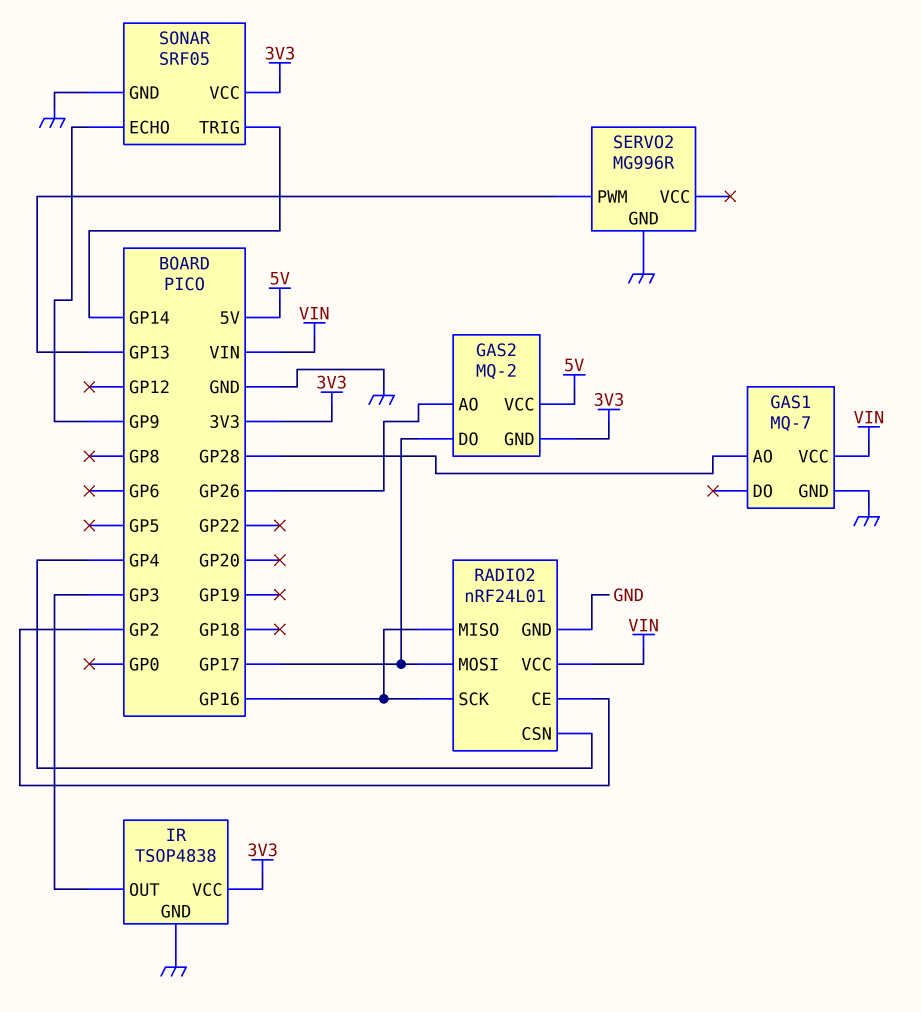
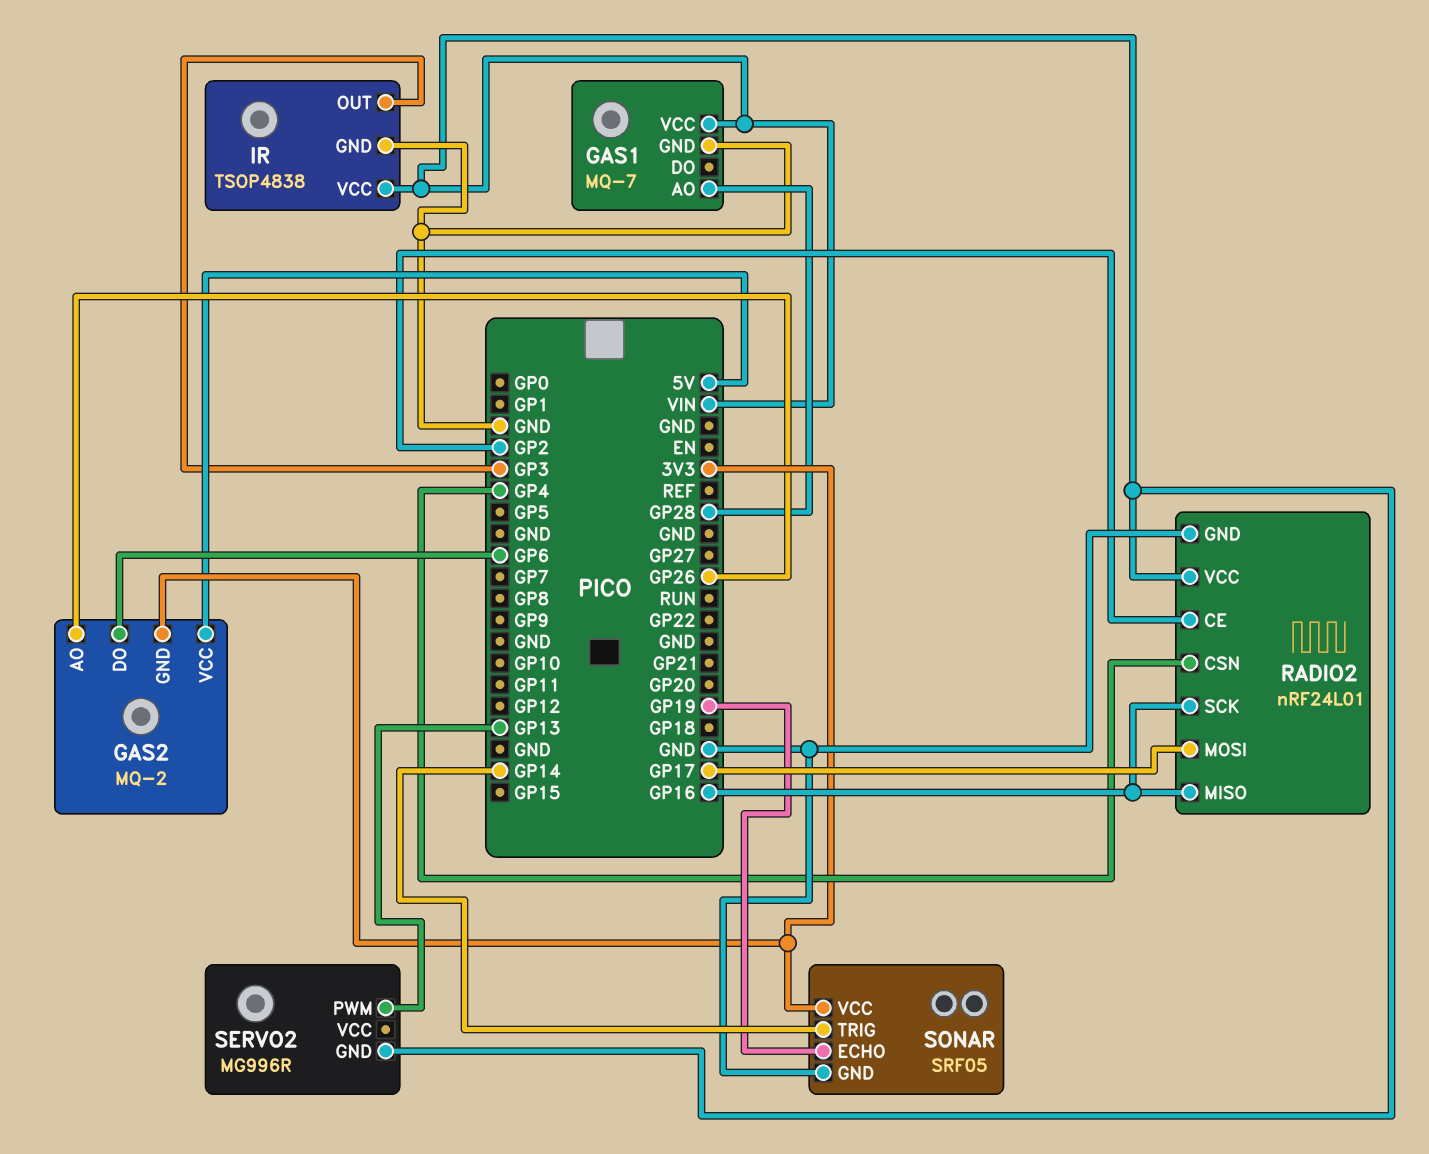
GAS2 pin DO: GP17 -> GP6
IR pin VCC: 3V3 -> VIN
SERVO2 pin GND: GND -> VIN
SONAR pin ECHO: GP9 -> GP19

